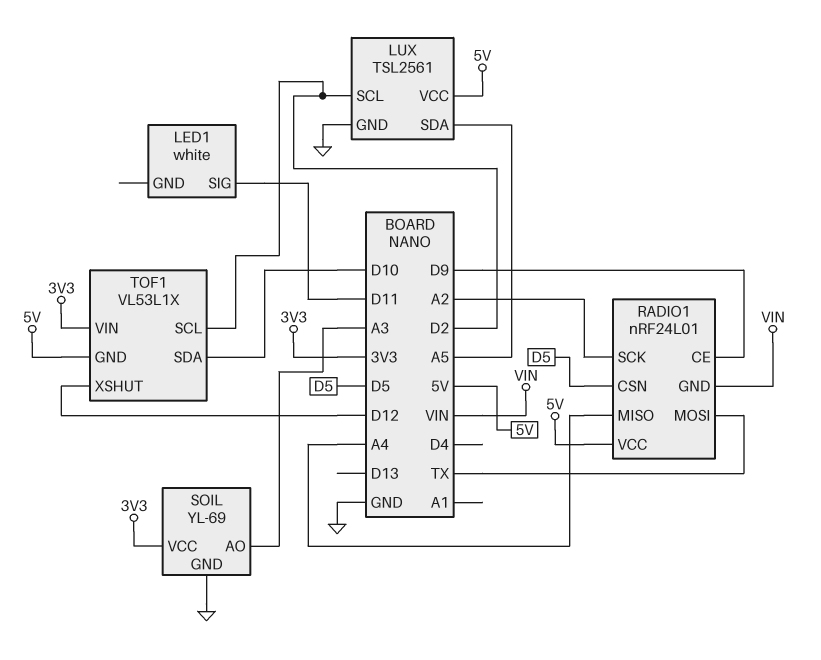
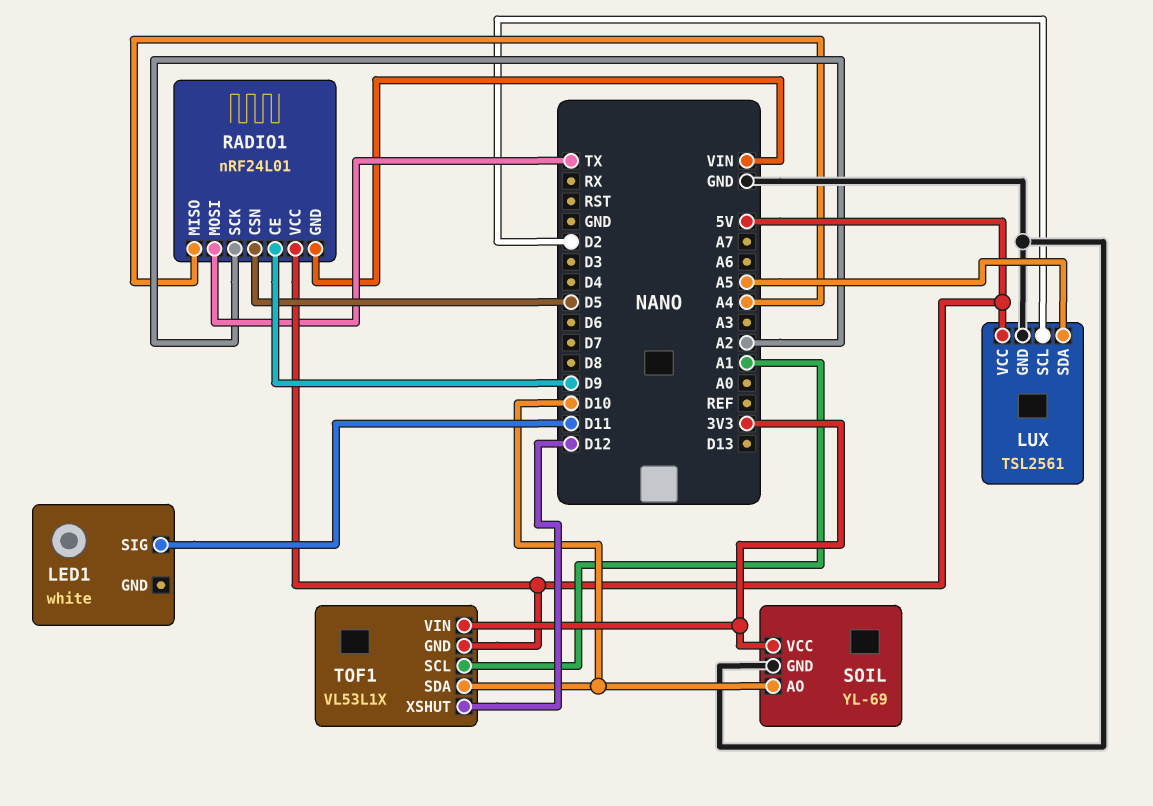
SOIL pin AO: A3 -> D10
TOF1 pin SCL: D2 -> A1

